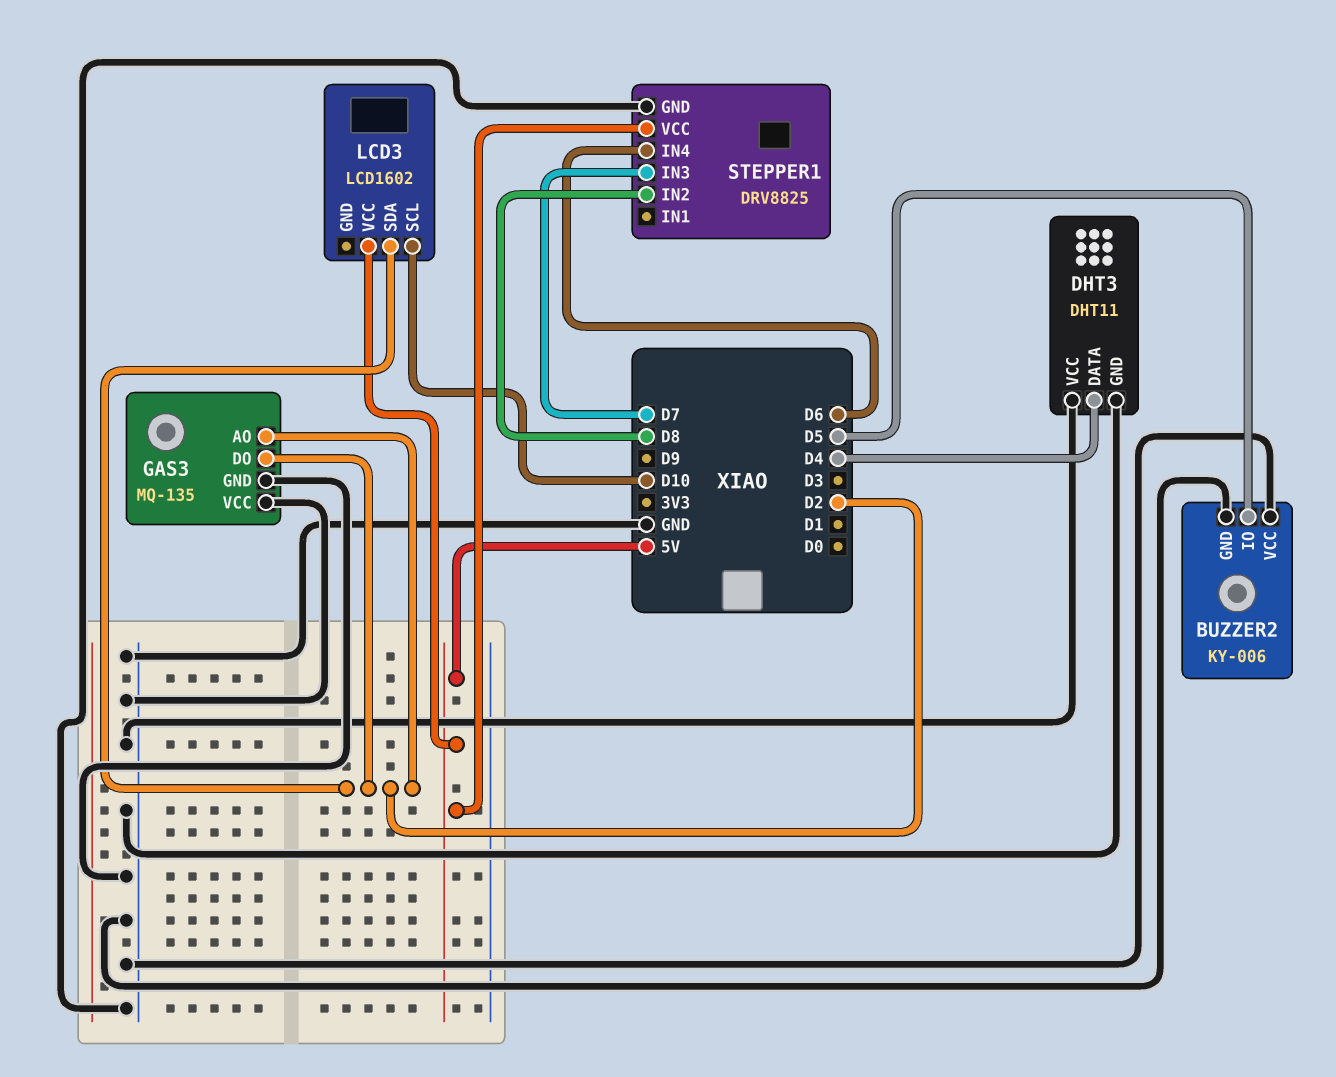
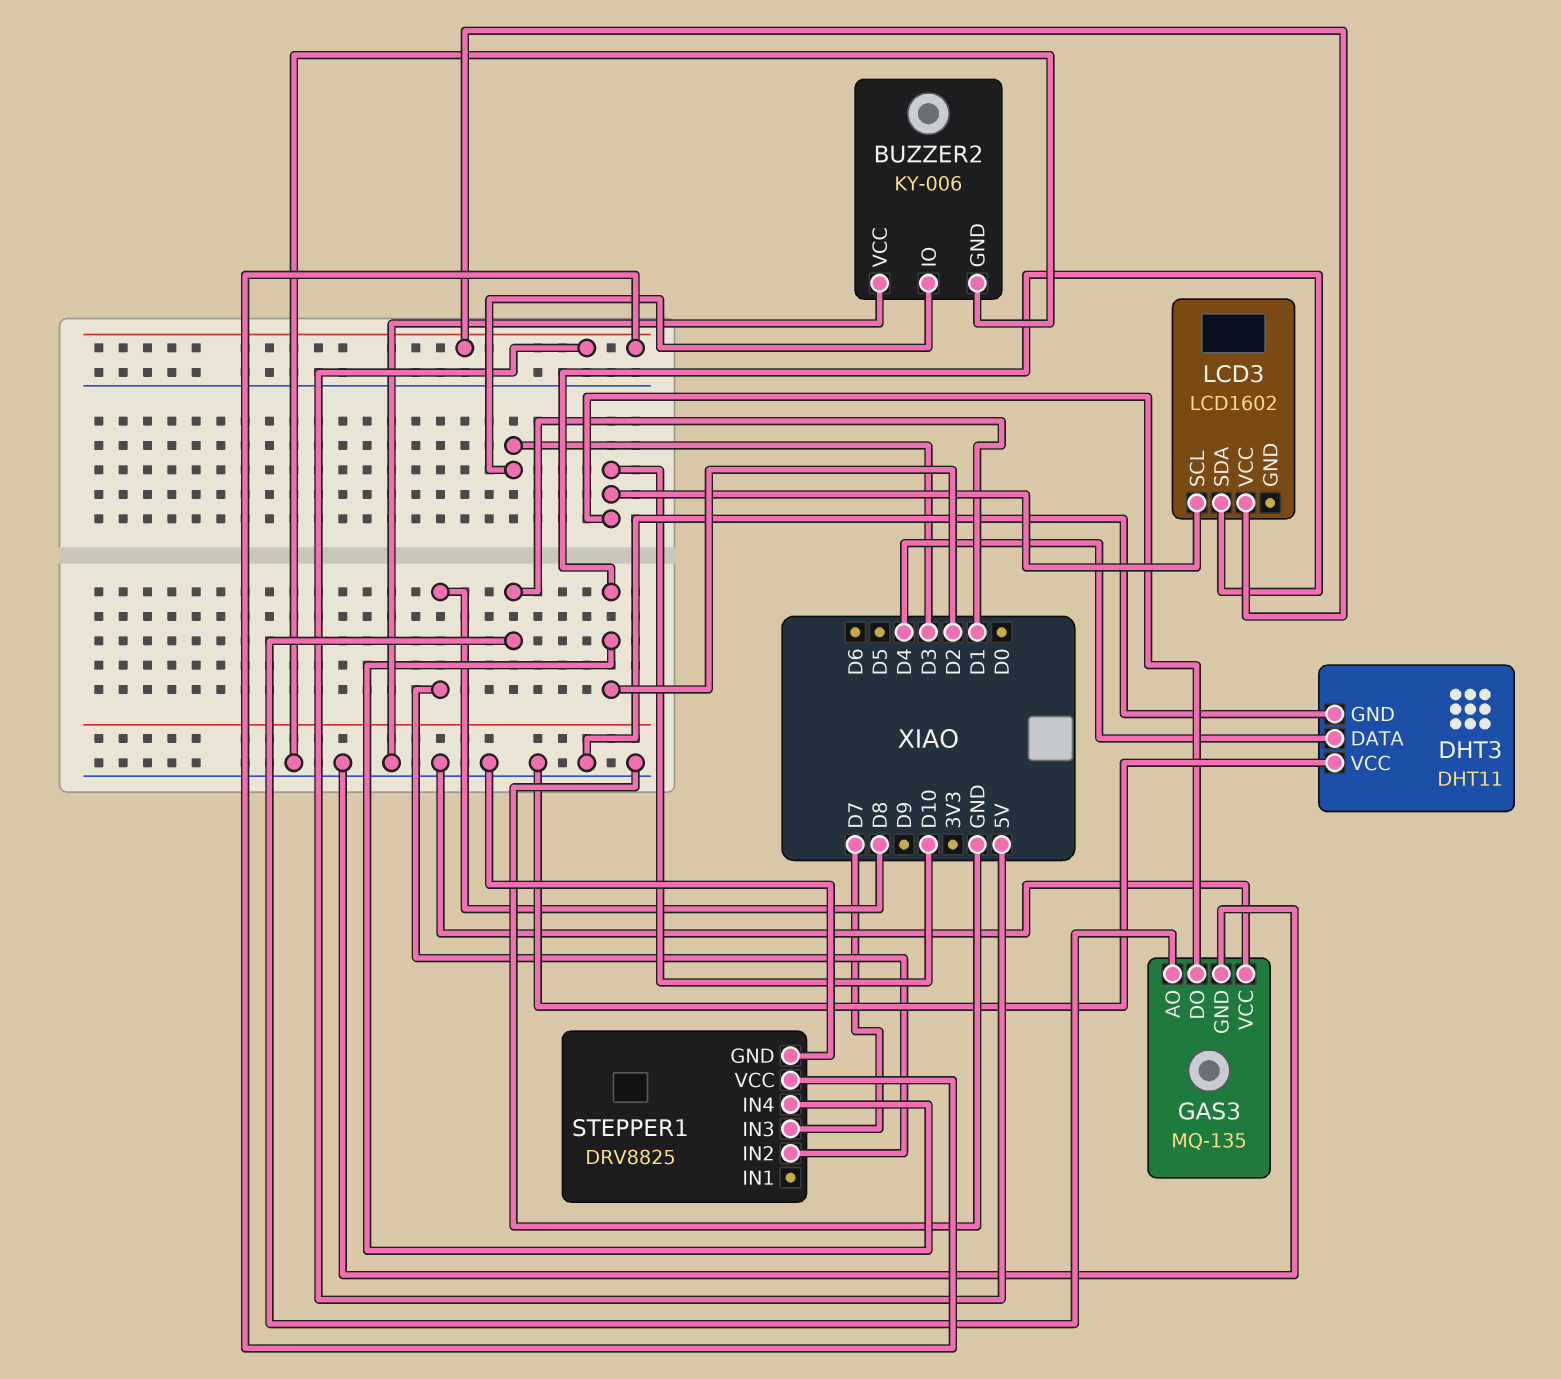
BUZZER2 pin IO: D5 -> D3
GAS3 pin AO: D2 -> D1
GAS3 pin DO: D2 -> D10
STEPPER1 pin IN4: D6 -> D2

